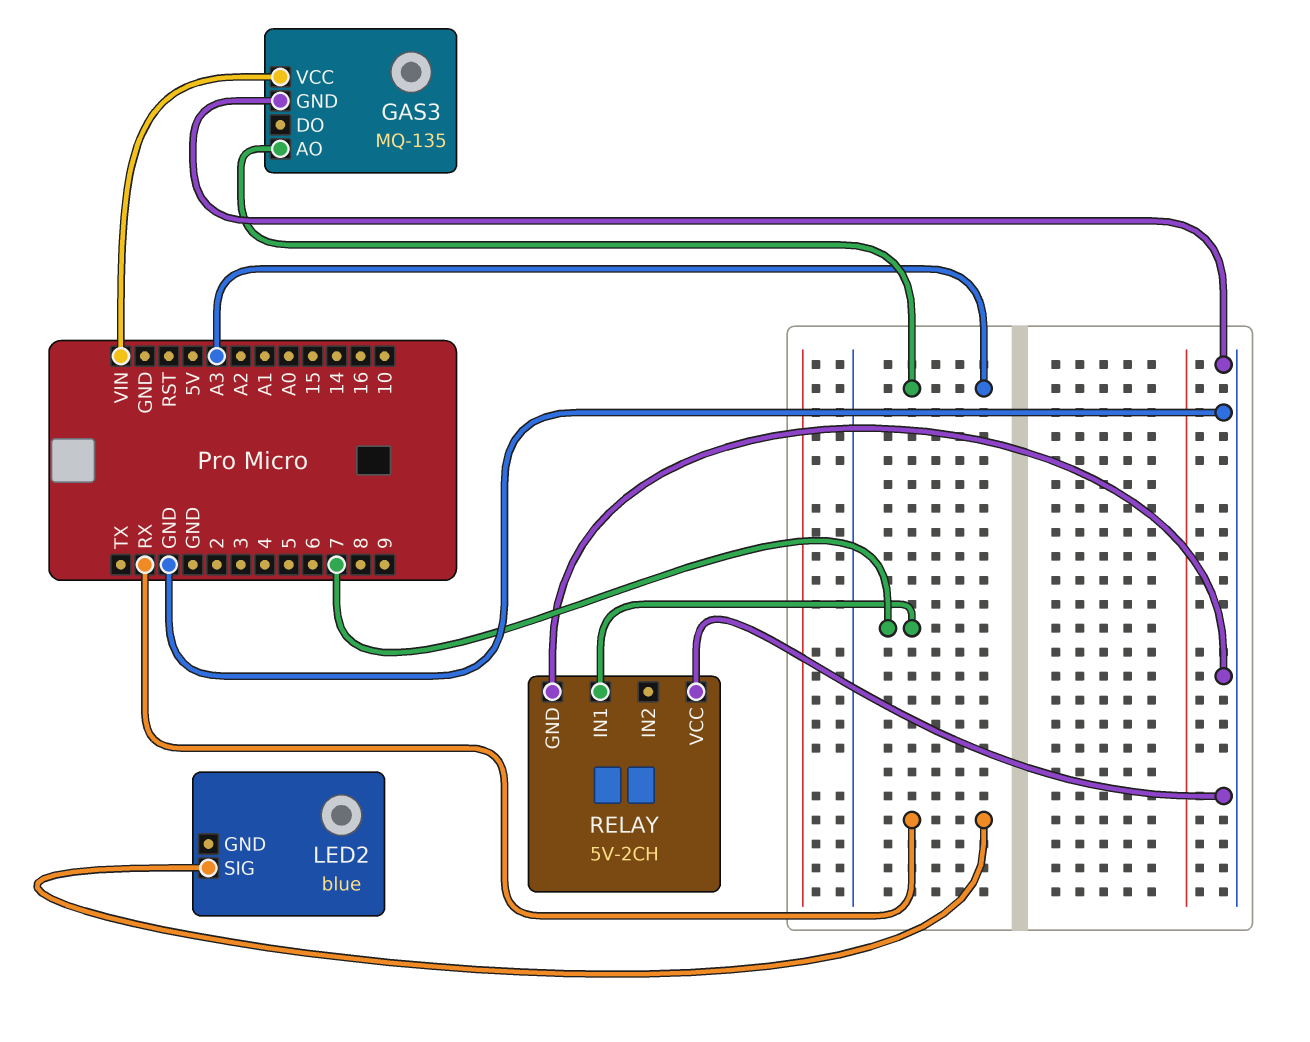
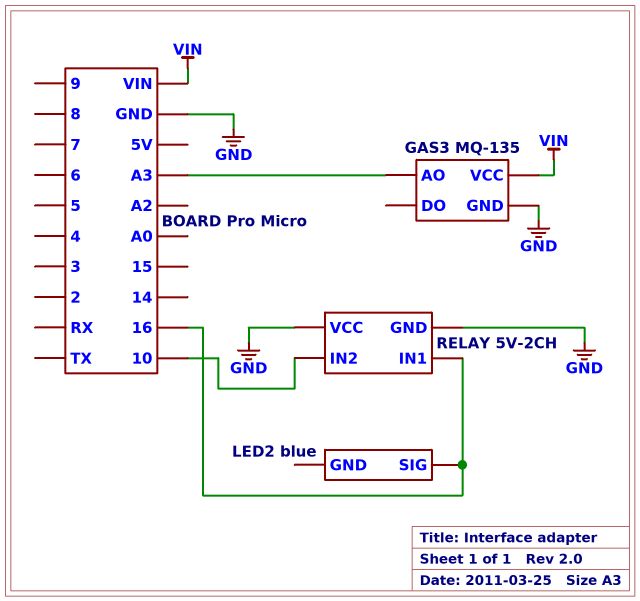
LED2 pin SIG: RX -> 16
RELAY pin IN1: 7 -> 16
RELAY pin IN2: none -> 10

